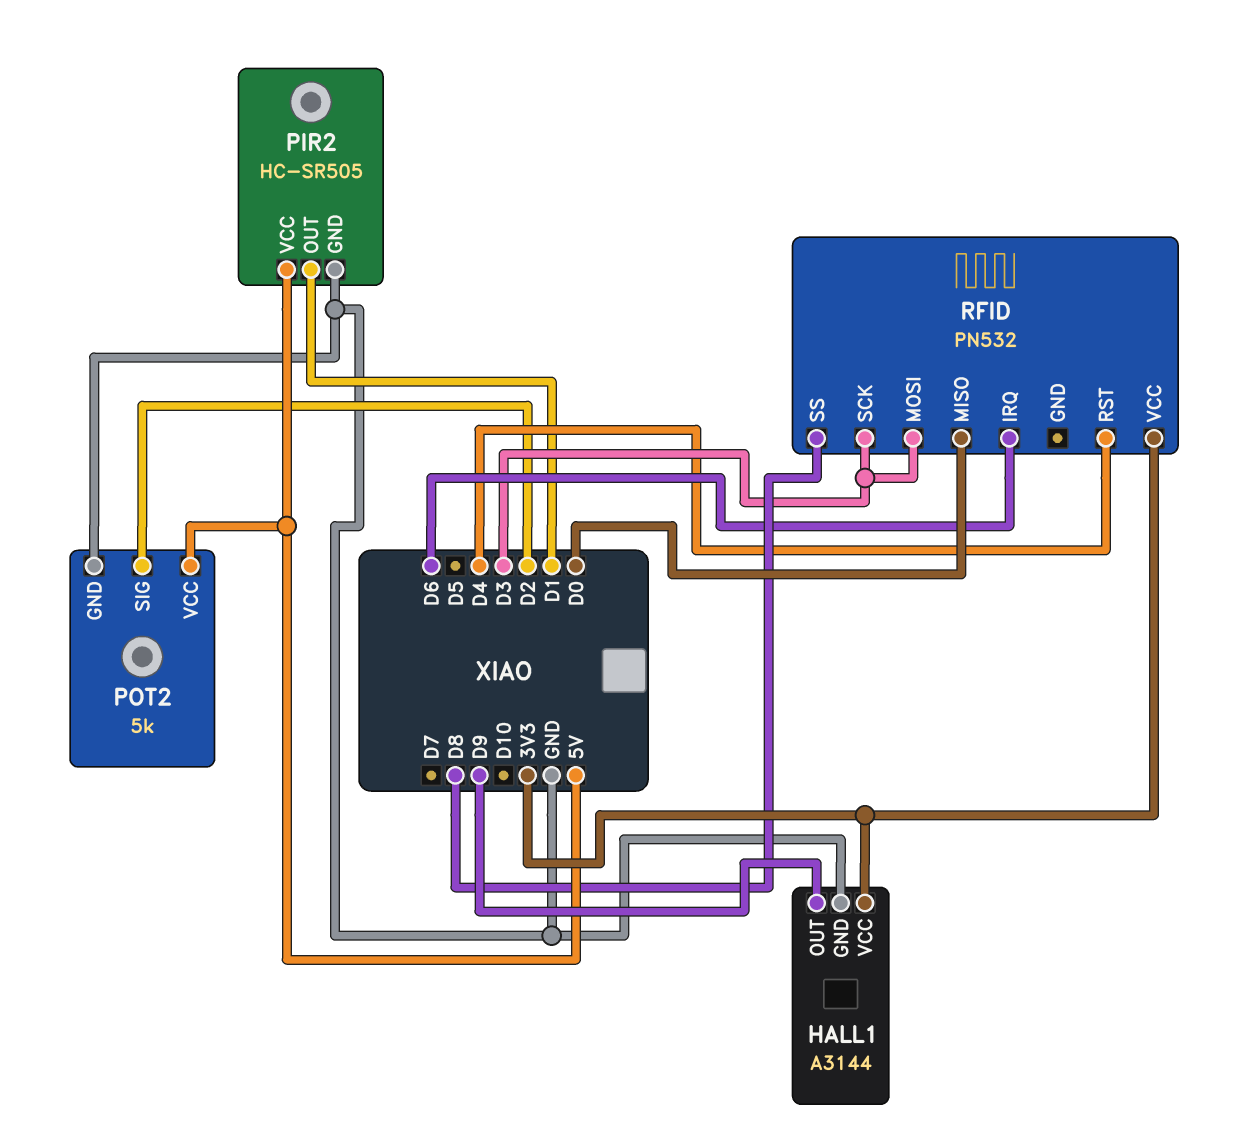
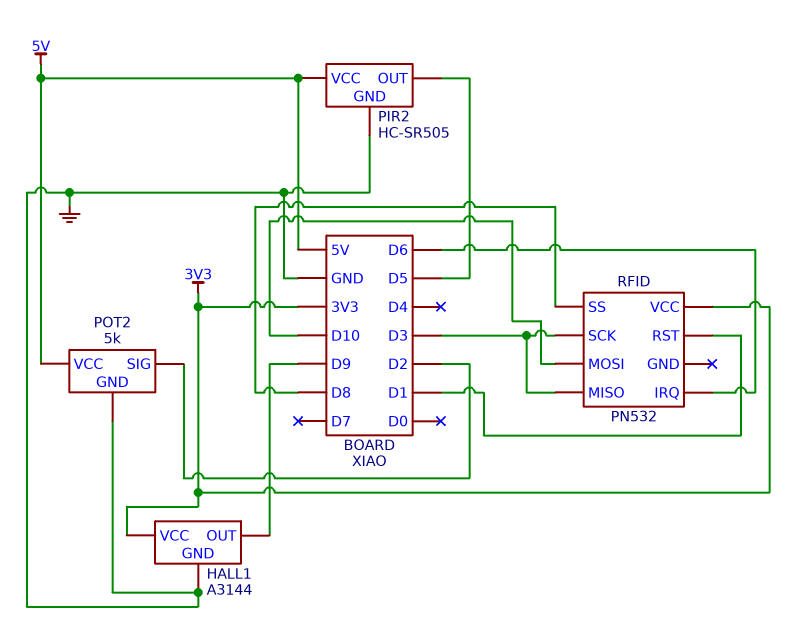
PIR2 pin OUT: D1 -> D5
RFID pin MISO: D0 -> D3
RFID pin MOSI: D3 -> D10
RFID pin RST: D4 -> D1

